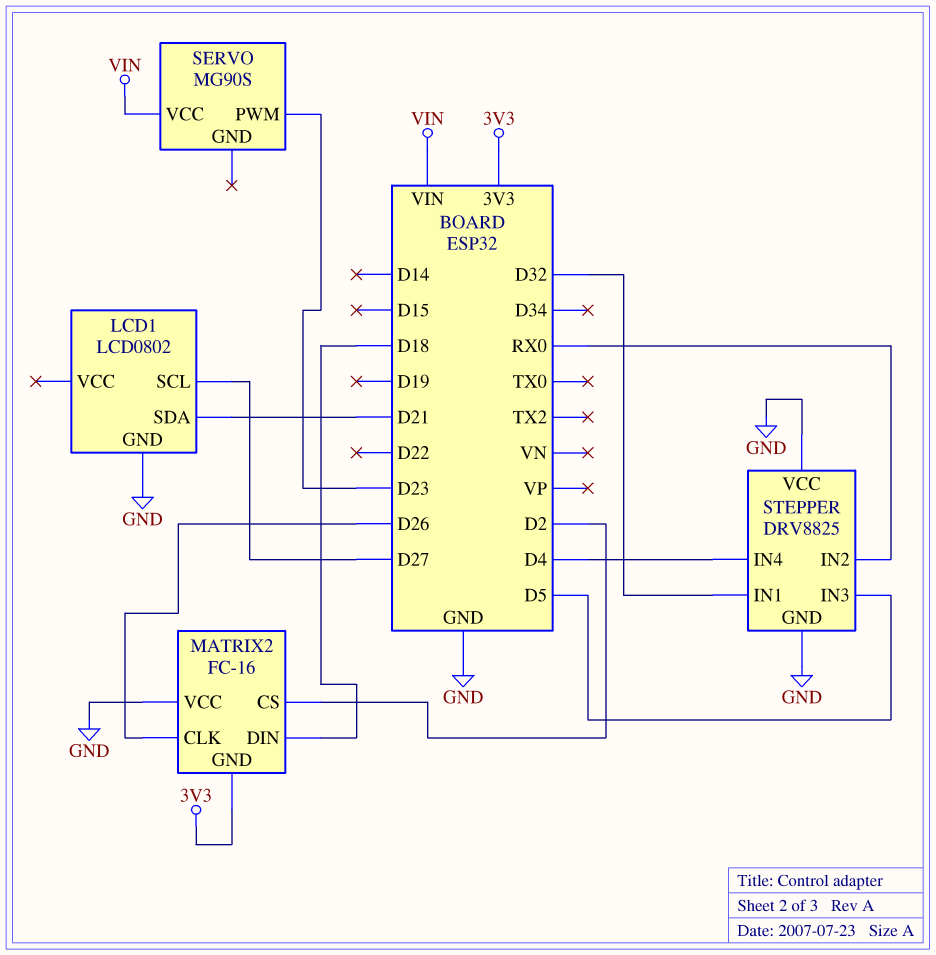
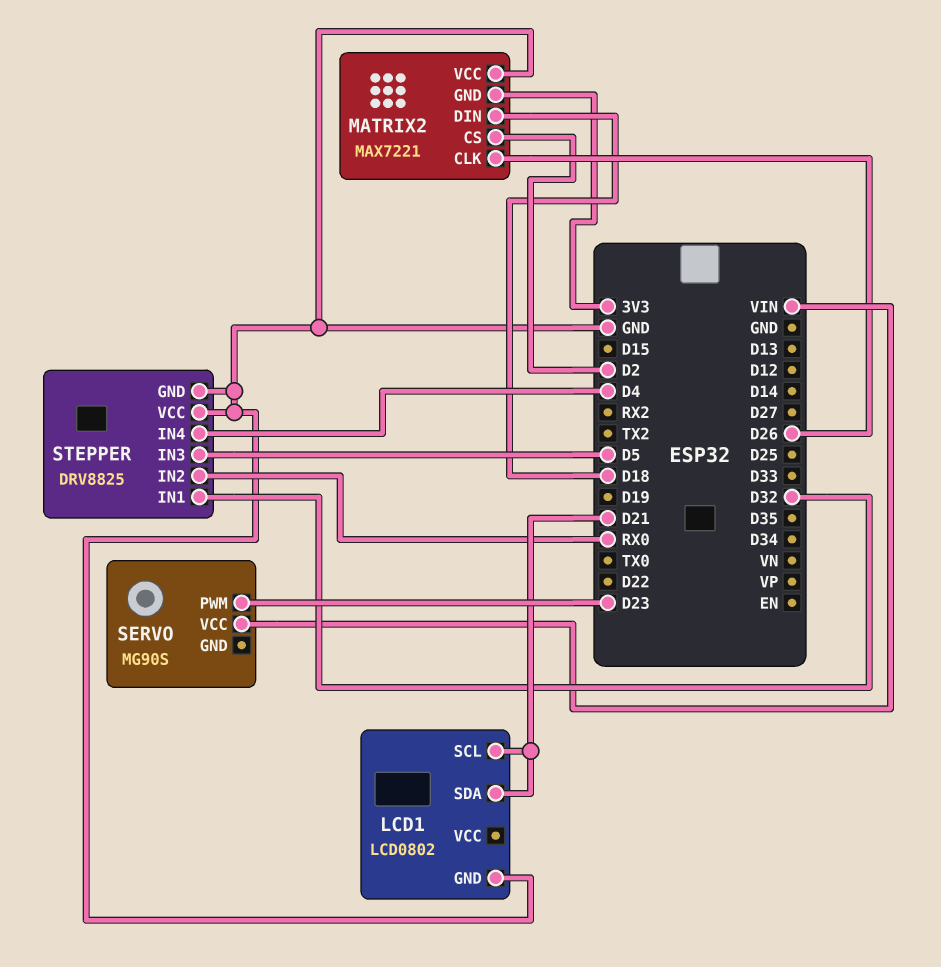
LCD1 pin SCL: D27 -> D21
MATRIX2: FC-16 -> MAX7221

